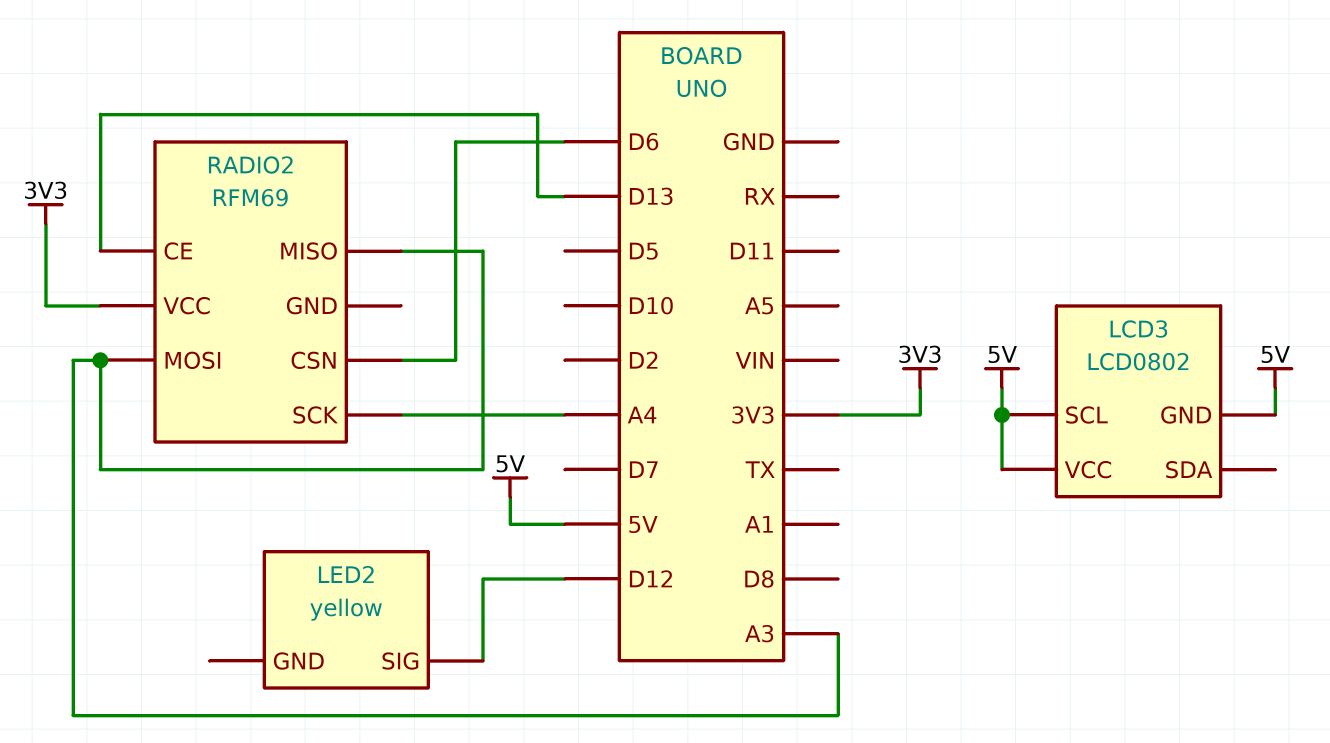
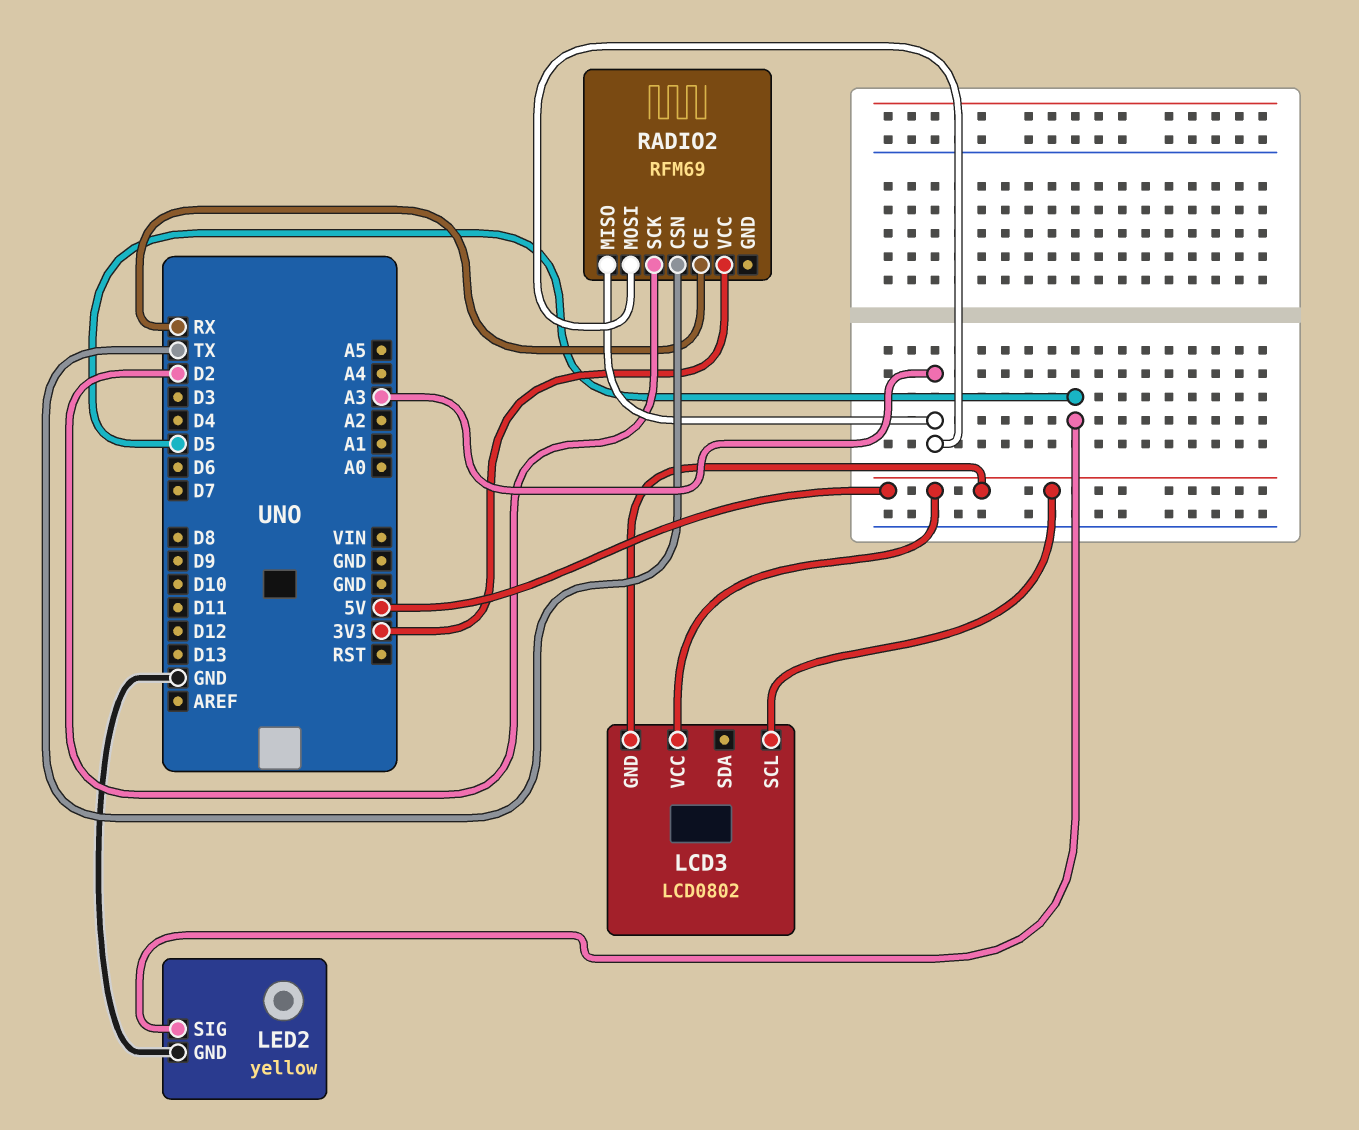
LED2 pin GND: none -> GND
LED2 pin SIG: D12 -> D5
RADIO2 pin CE: D13 -> RX
RADIO2 pin CSN: D6 -> TX
RADIO2 pin SCK: A4 -> D2

